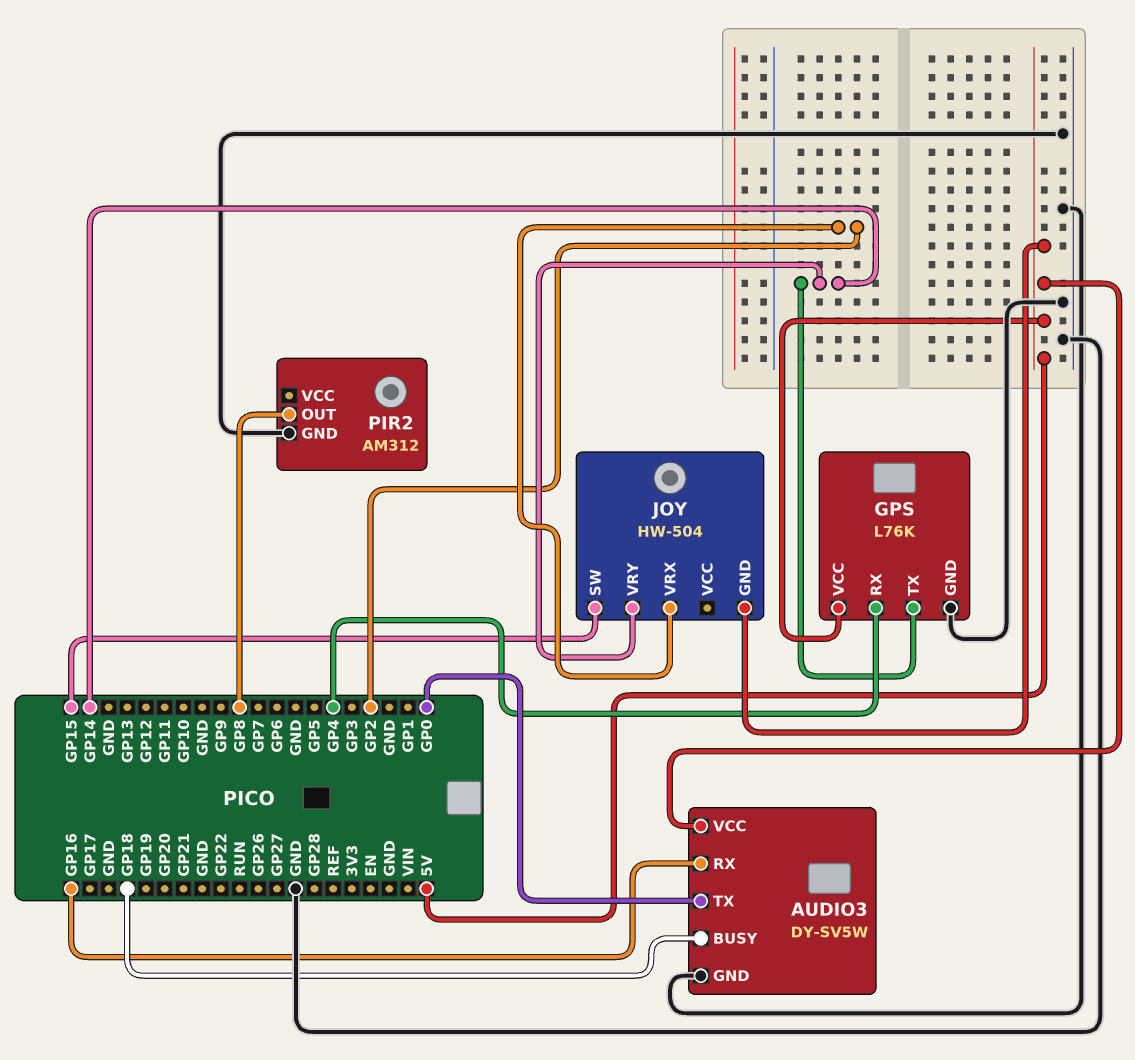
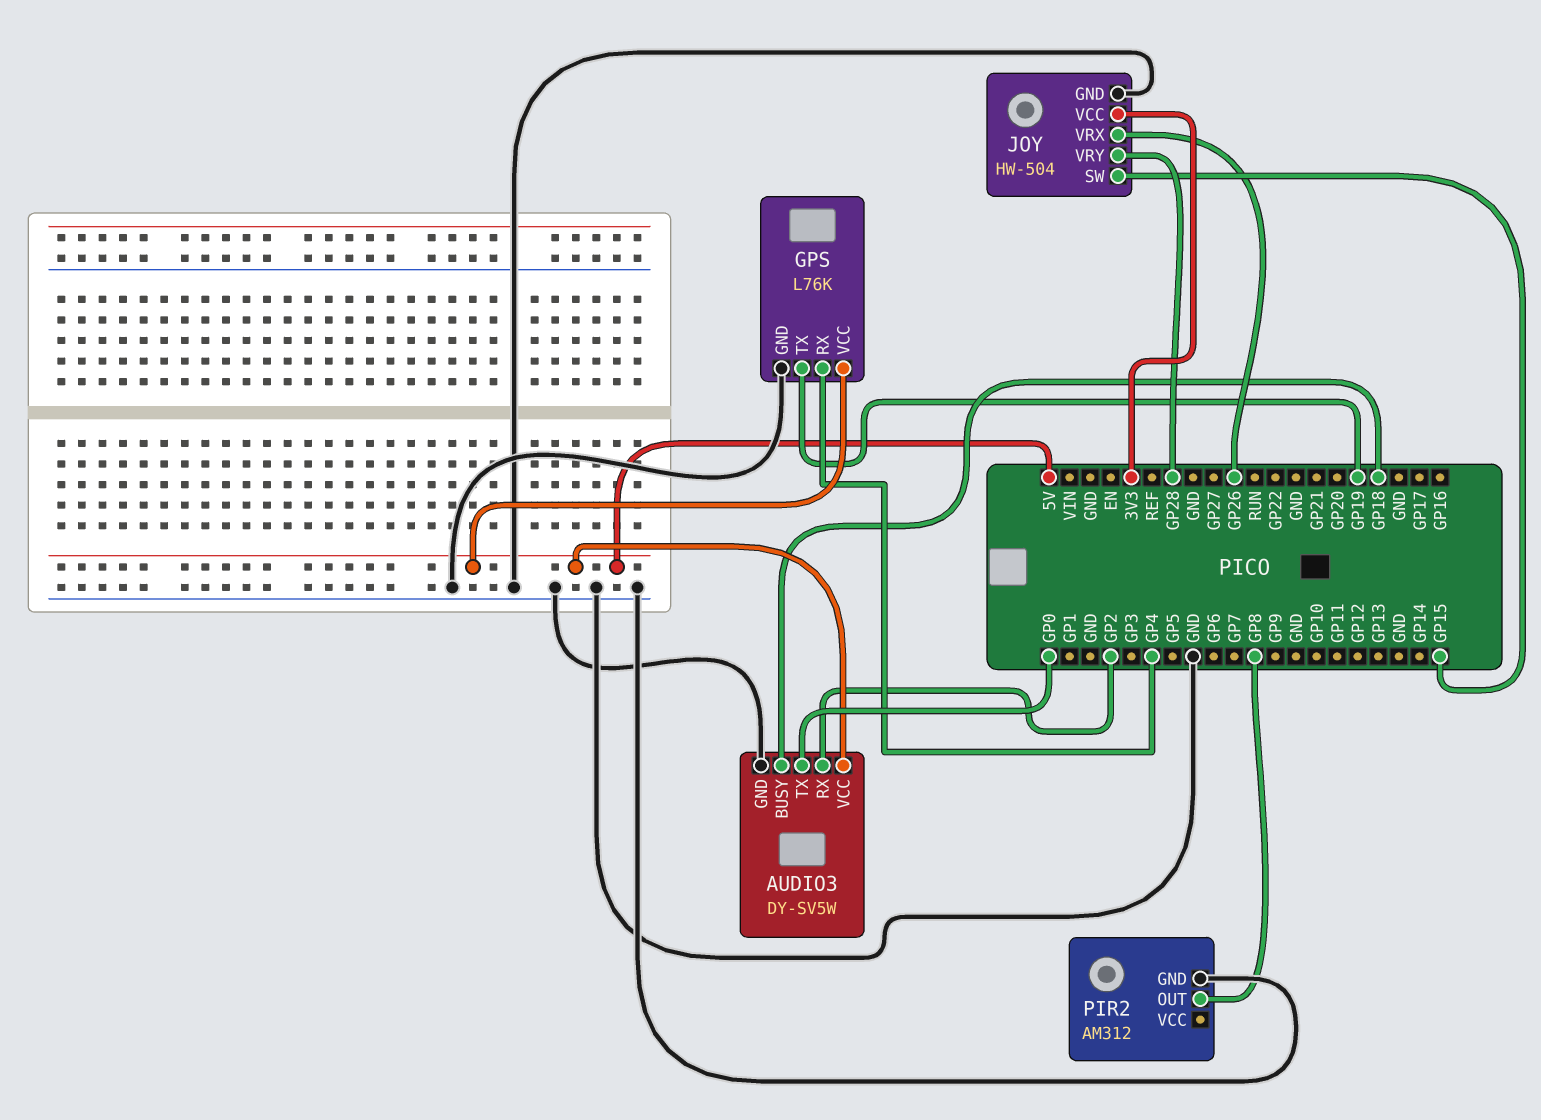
AUDIO3 pin RX: GP16 -> GP2
GPS pin TX: GP14 -> GP19
JOY pin GND: 5V -> GND
JOY pin VCC: none -> 3V3
JOY pin VRX: GP2 -> GP26
JOY pin VRY: GP14 -> GP28

